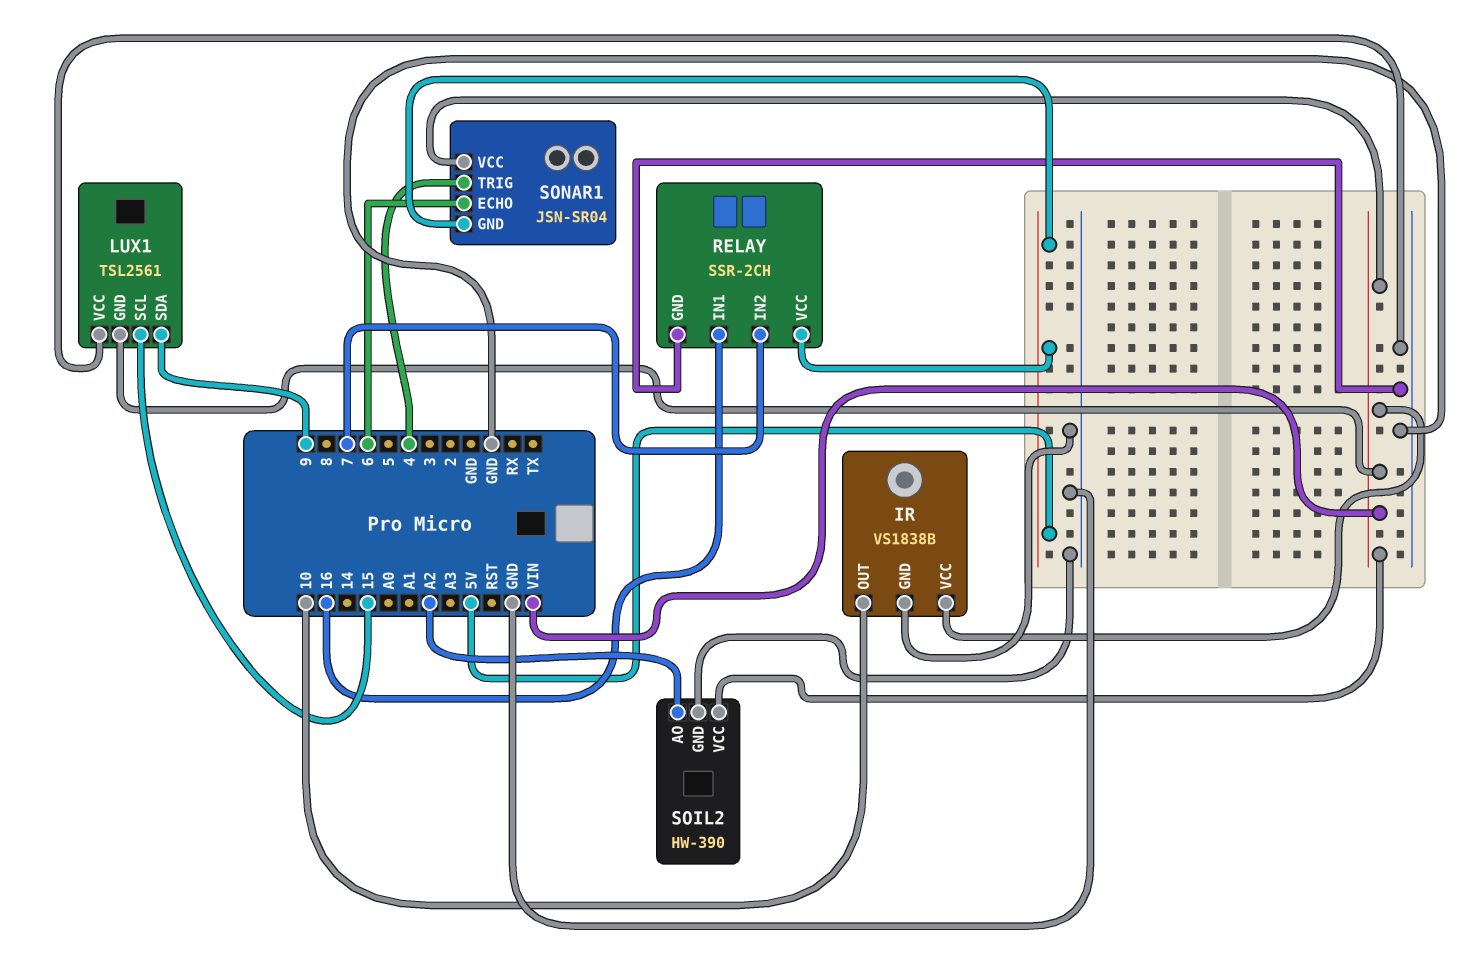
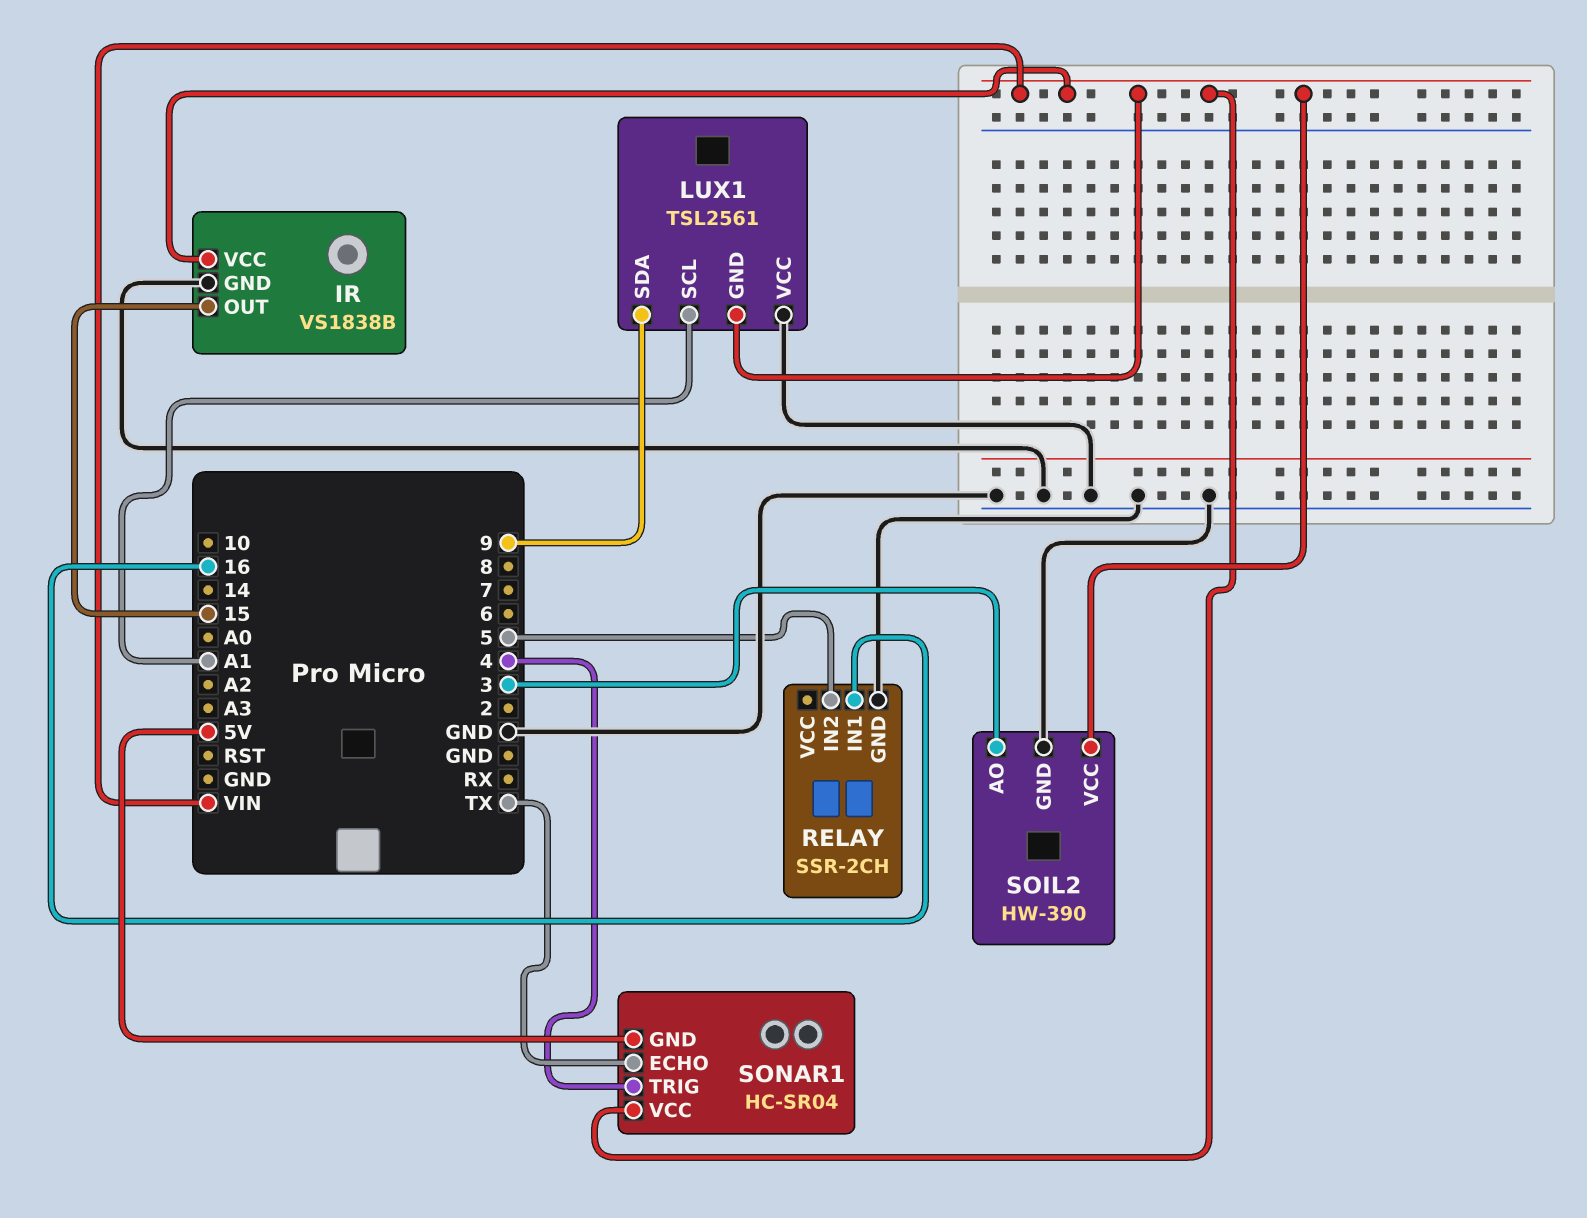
IR pin OUT: 10 -> 15
LUX1 pin SCL: 15 -> A1
RELAY pin IN2: 7 -> 5
RELAY pin VCC: 5V -> none
SOIL2 pin AO: A2 -> 3
SONAR1: JSN-SR04 -> HC-SR04
SONAR1 pin ECHO: 6 -> TX

